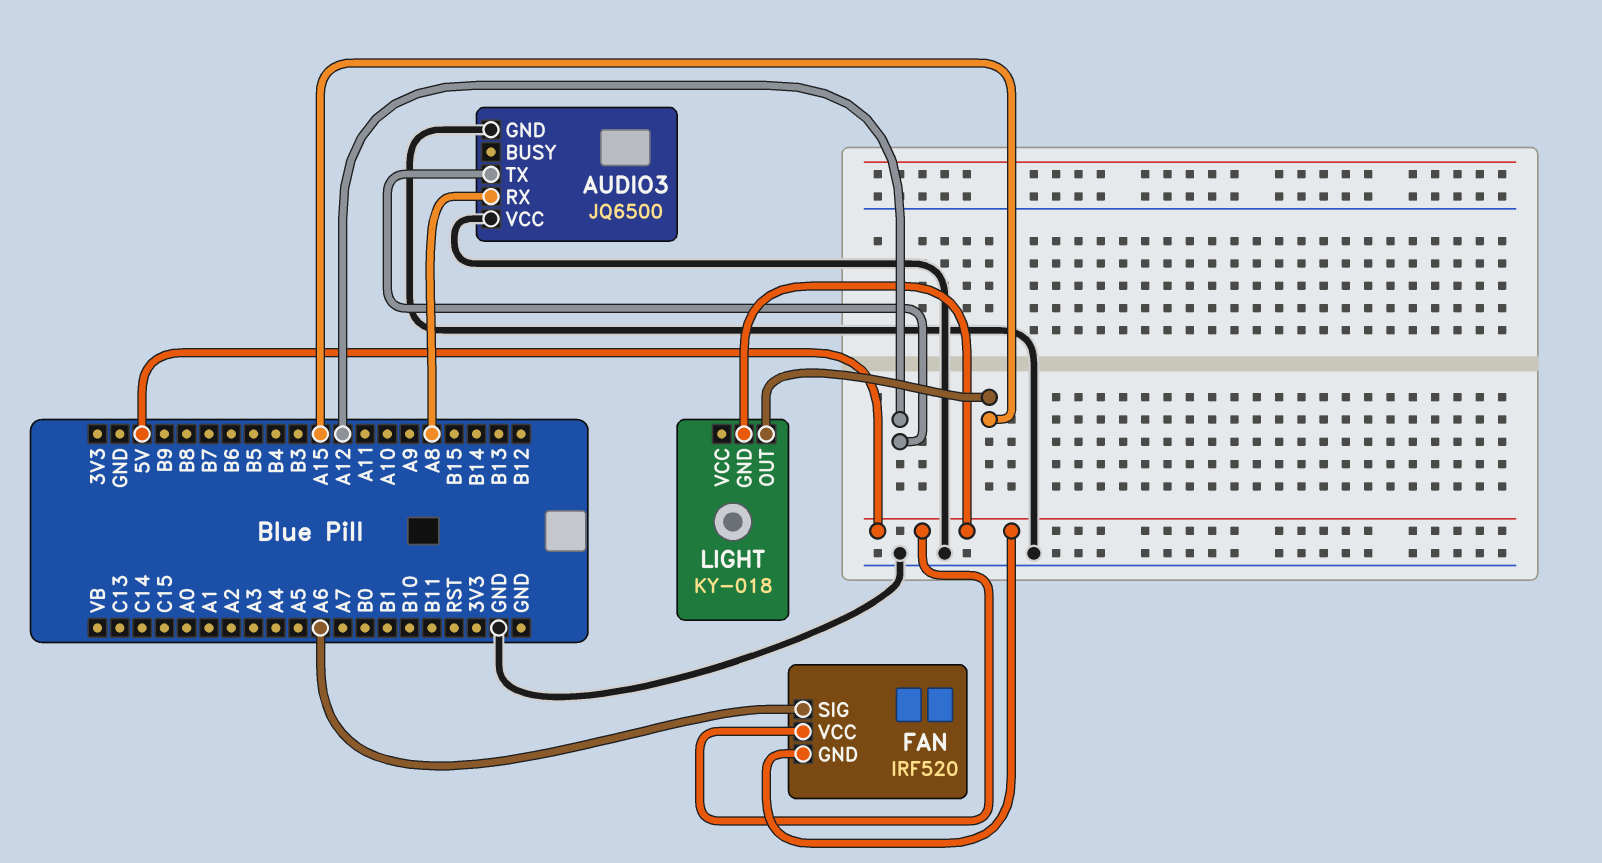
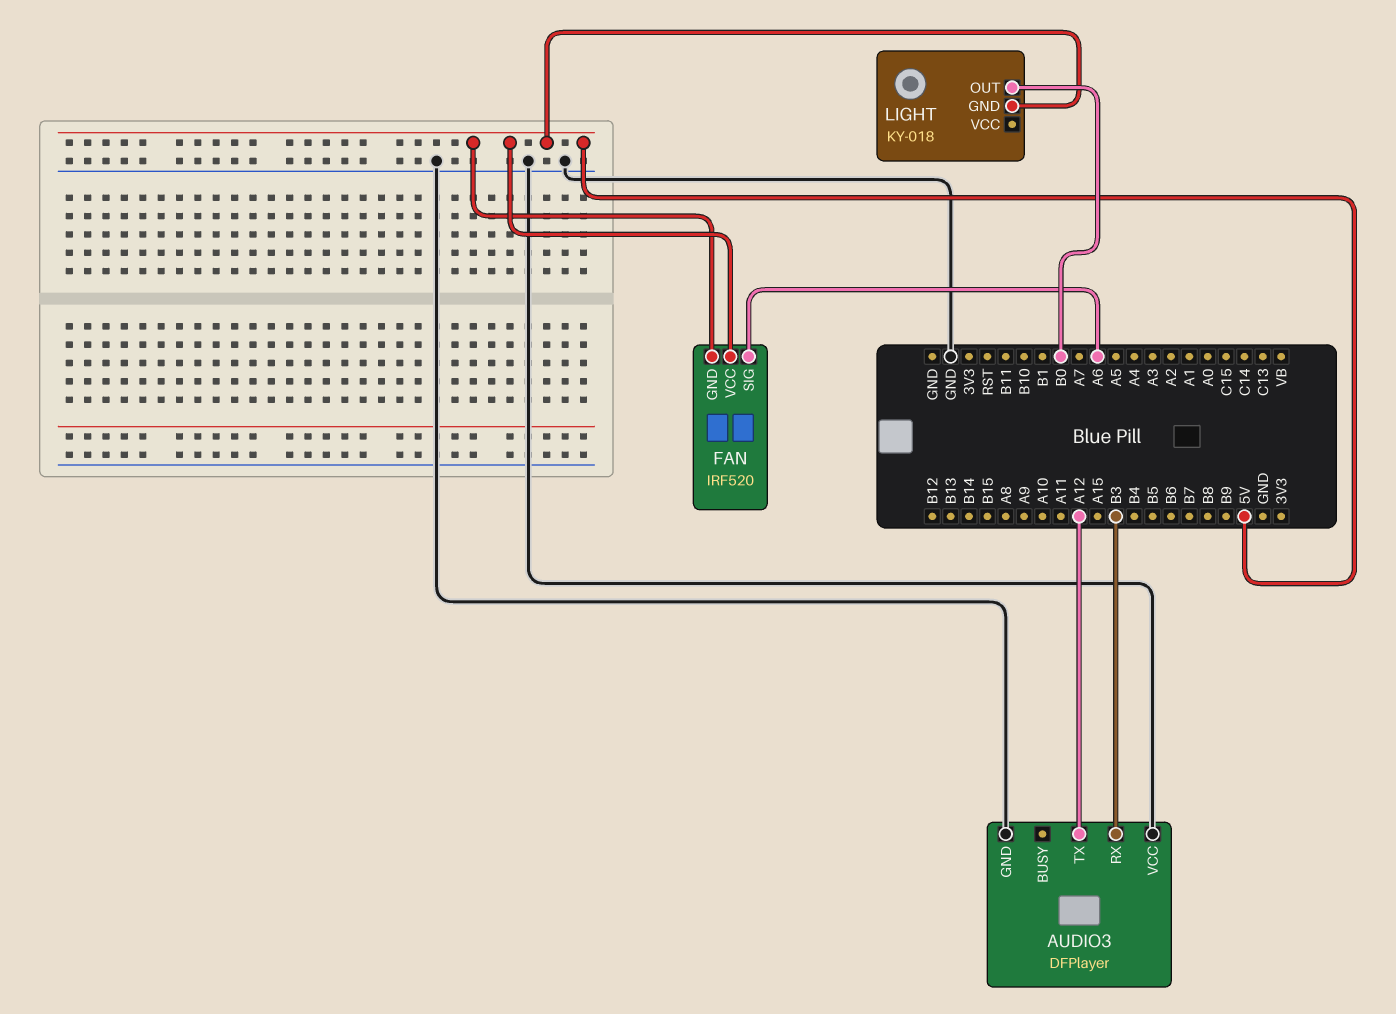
AUDIO3: JQ6500 -> DFPlayer
AUDIO3 pin RX: A8 -> B3
LIGHT pin OUT: A15 -> B0

